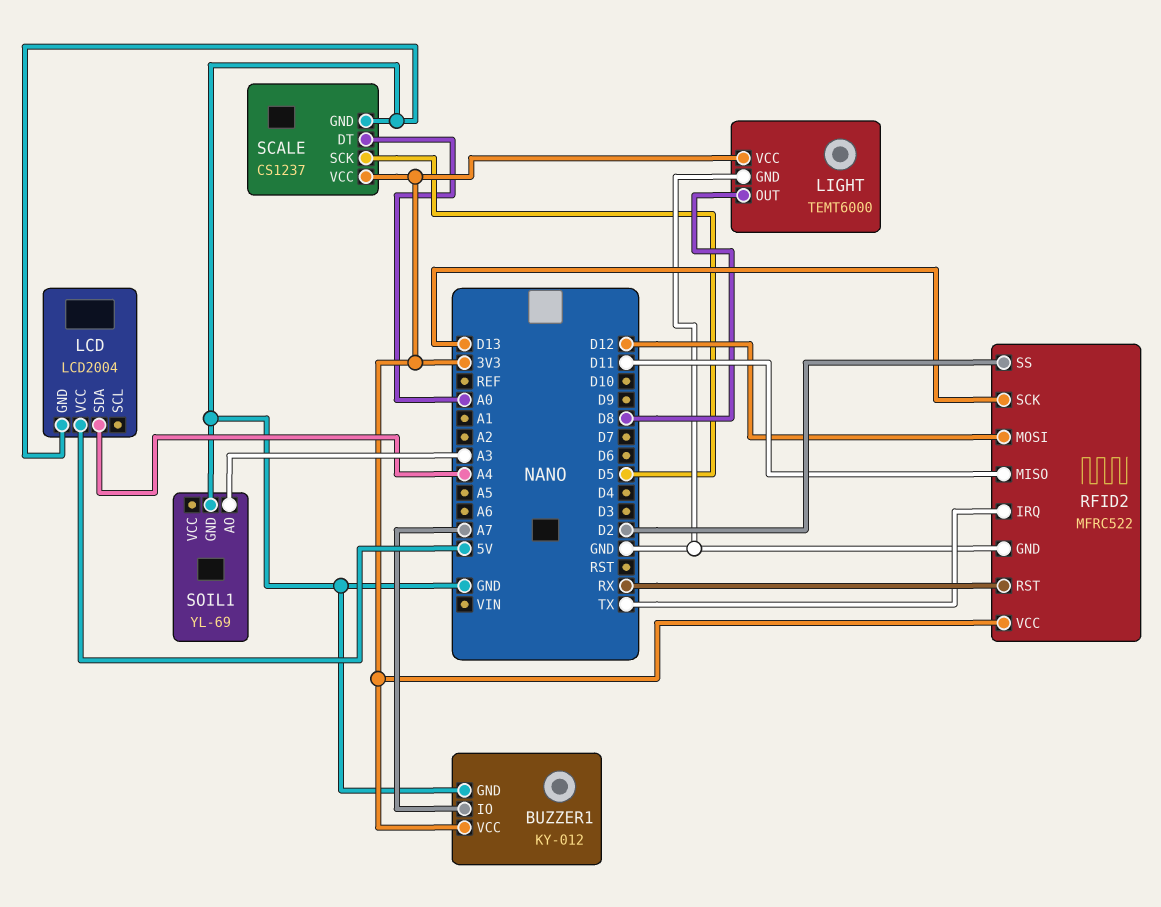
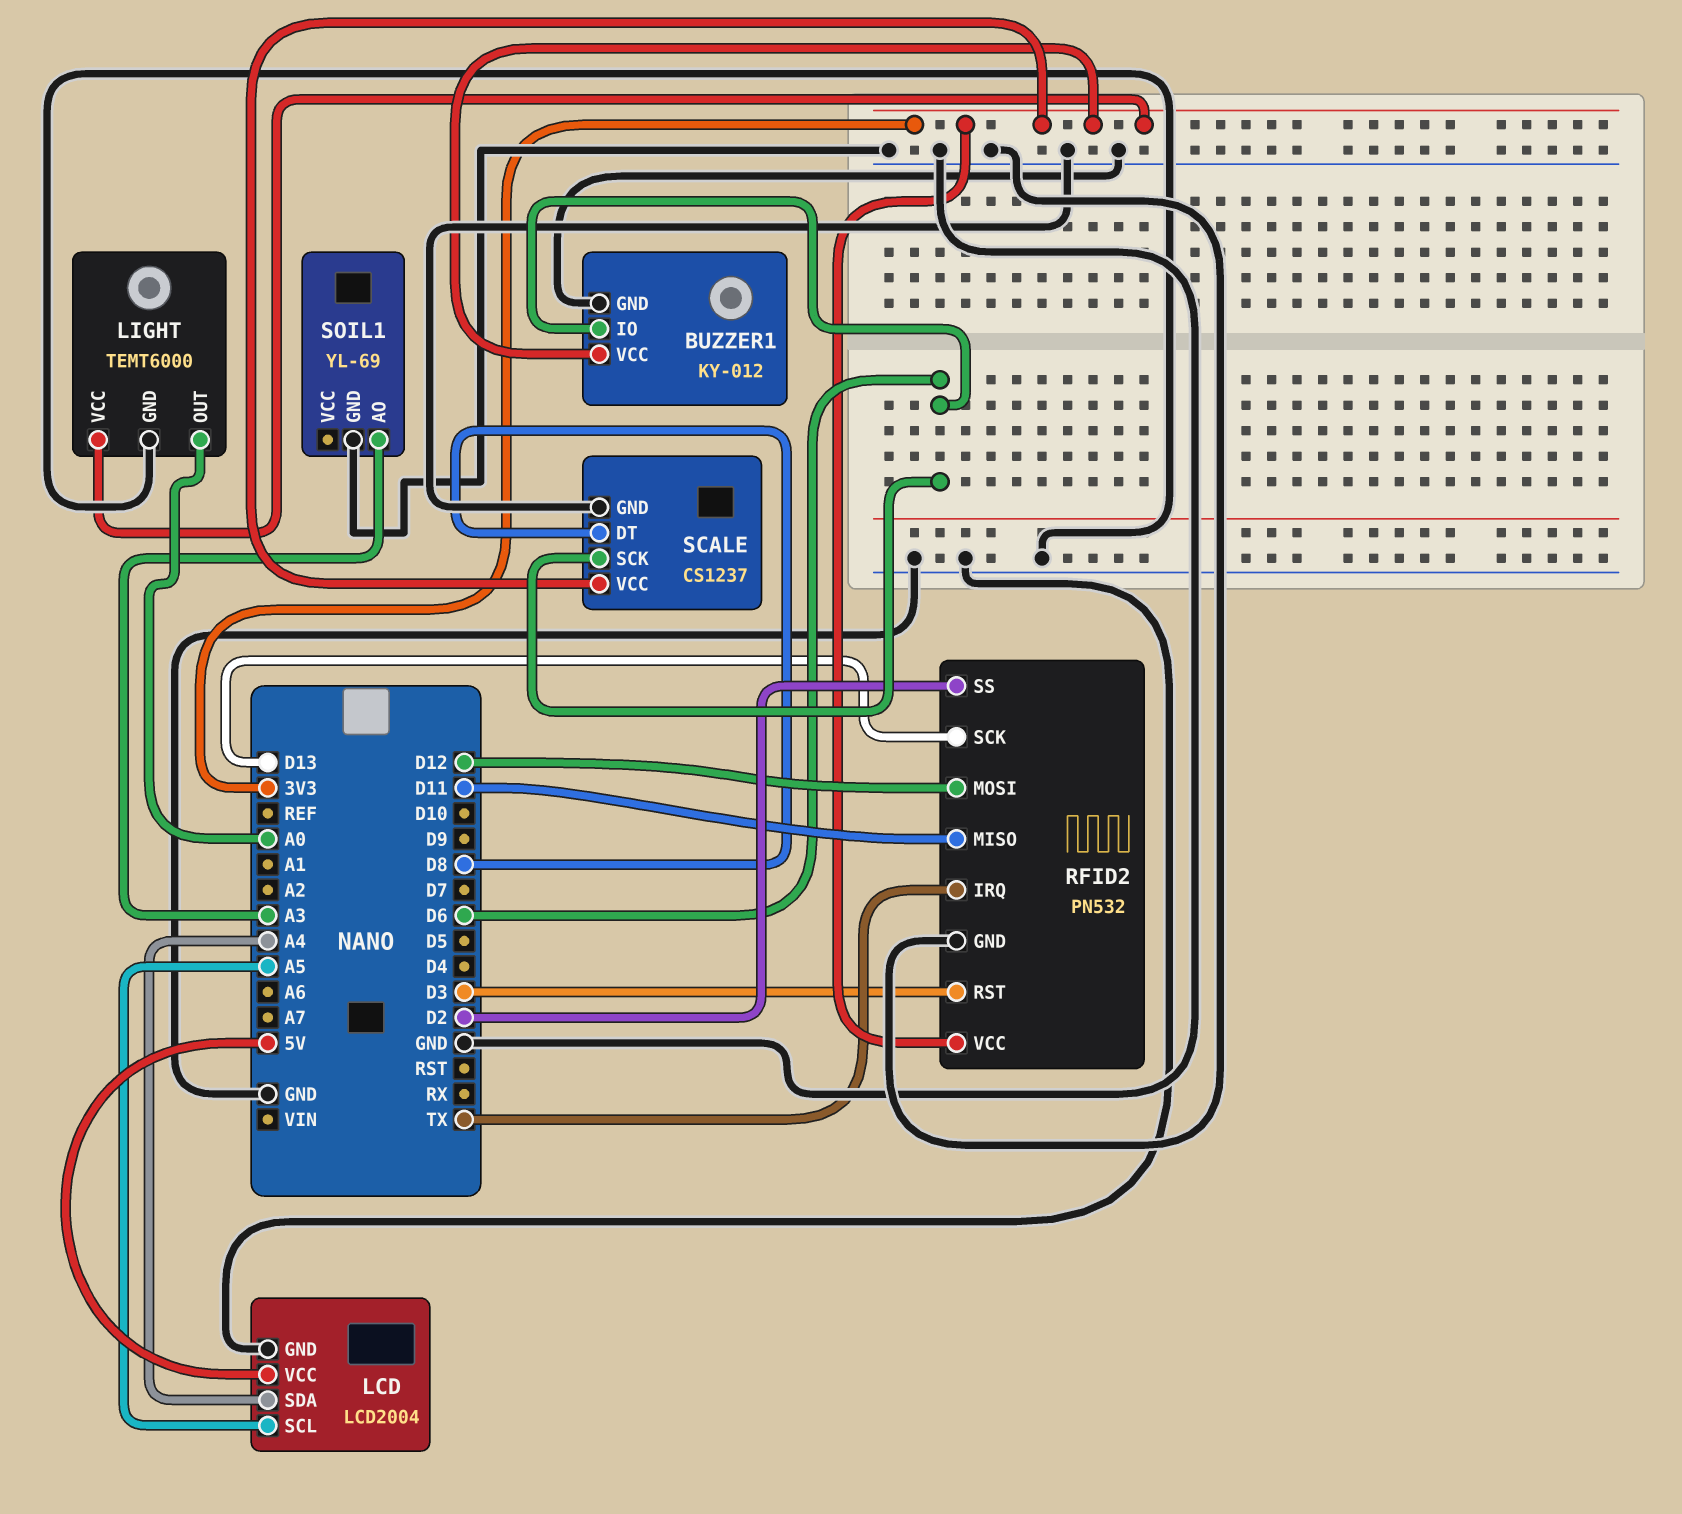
BUZZER1 pin IO: A7 -> D6
LCD pin SCL: none -> A5
LIGHT pin OUT: D8 -> A0
RFID2: MFRC522 -> PN532
RFID2 pin RST: RX -> D3
SCALE pin DT: A0 -> D8
SCALE pin SCK: D5 -> D6

